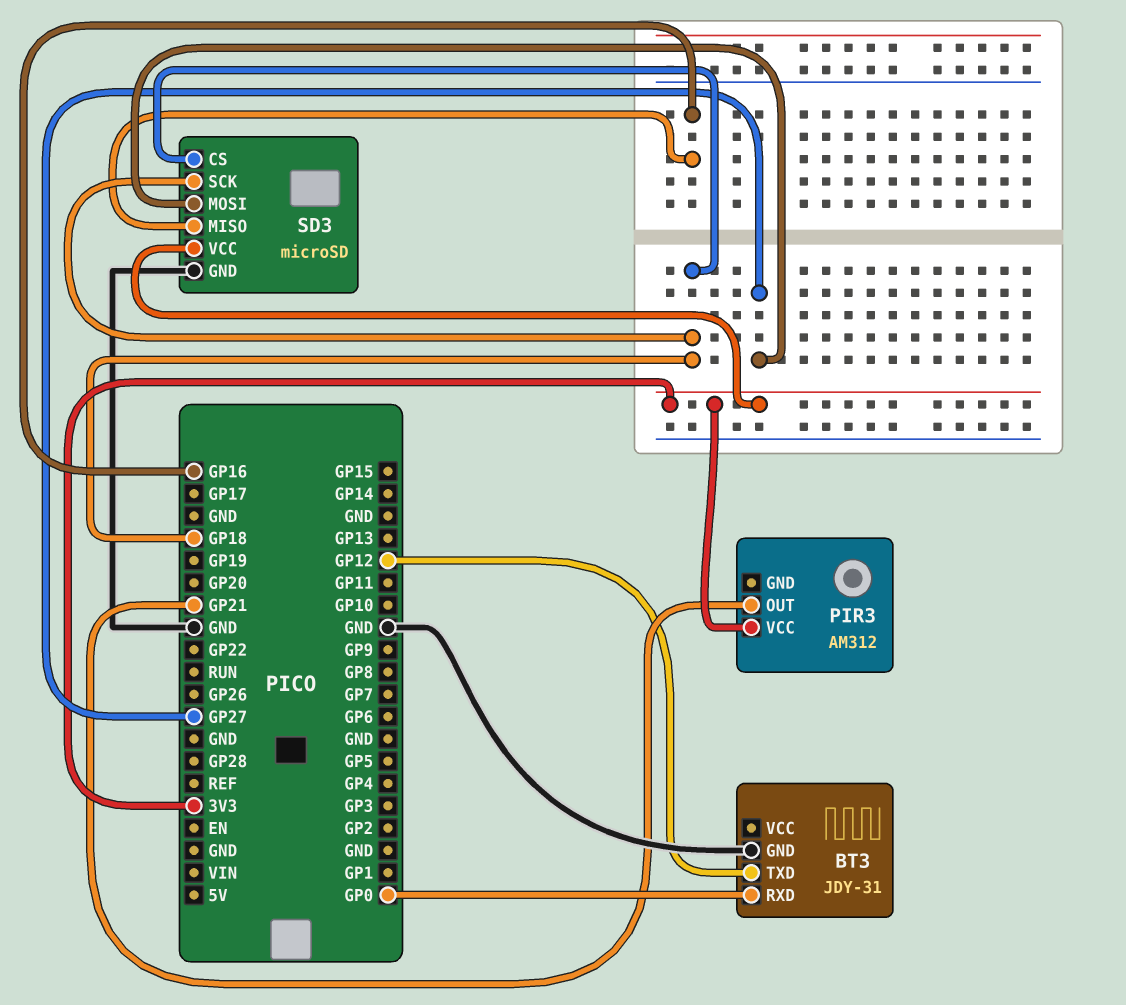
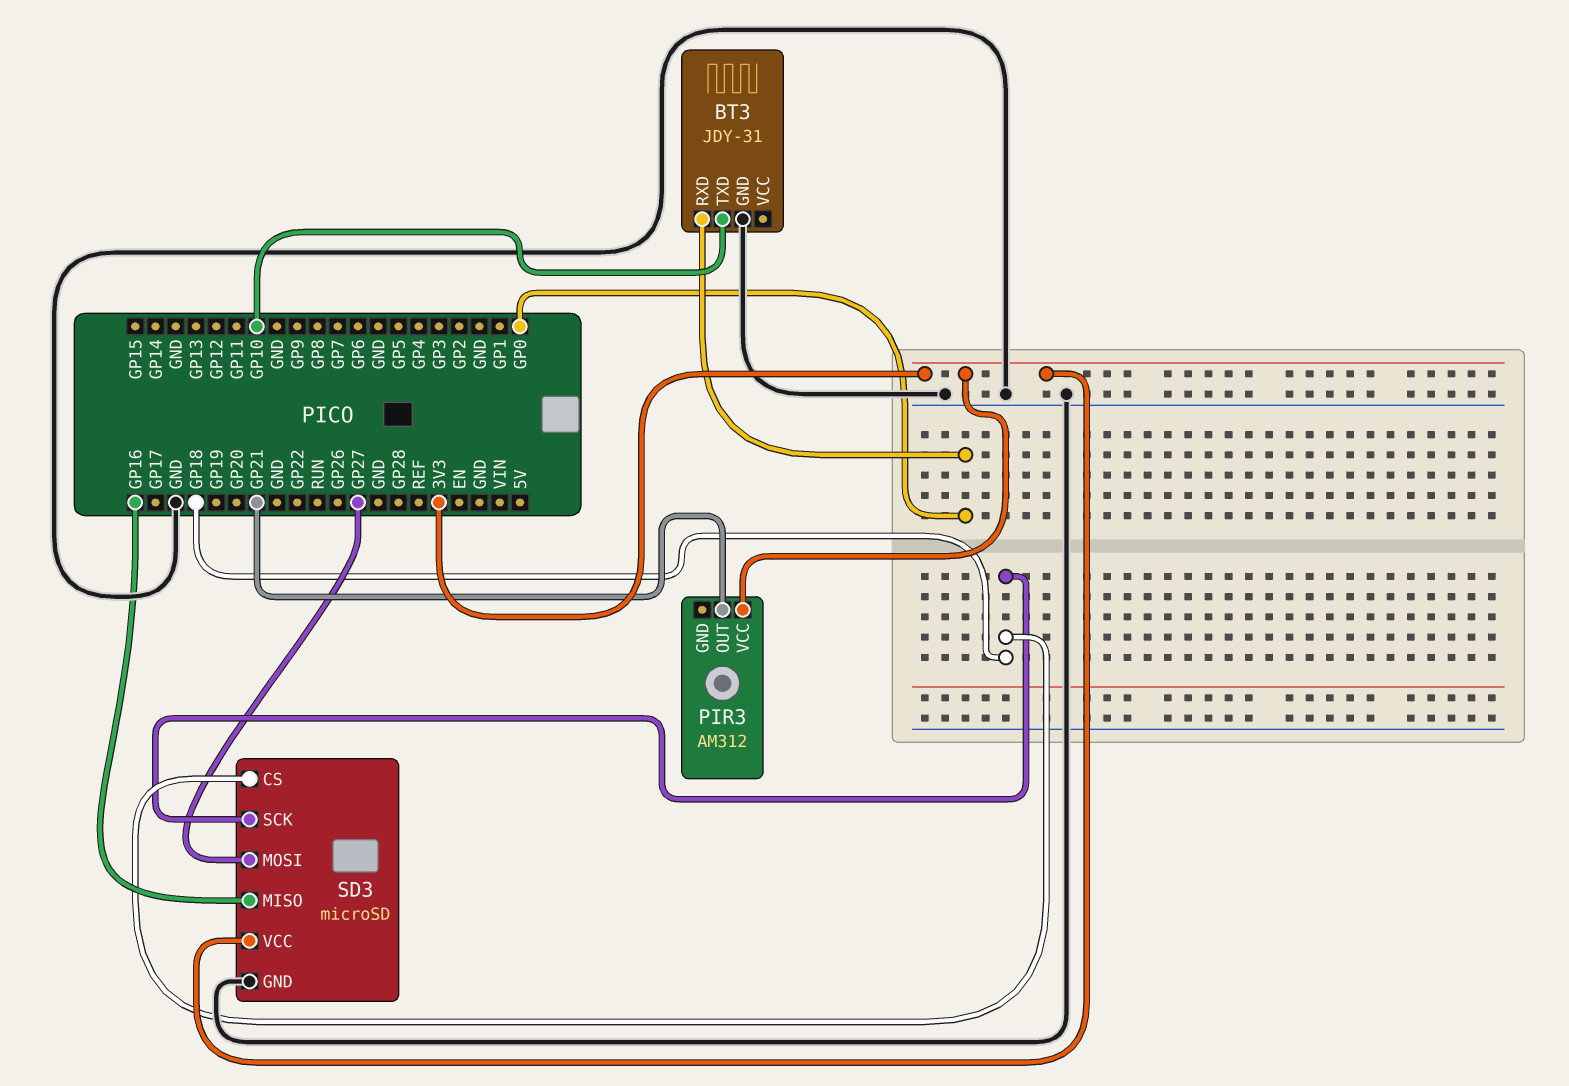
BT3 pin TXD: GP12 -> GP10

